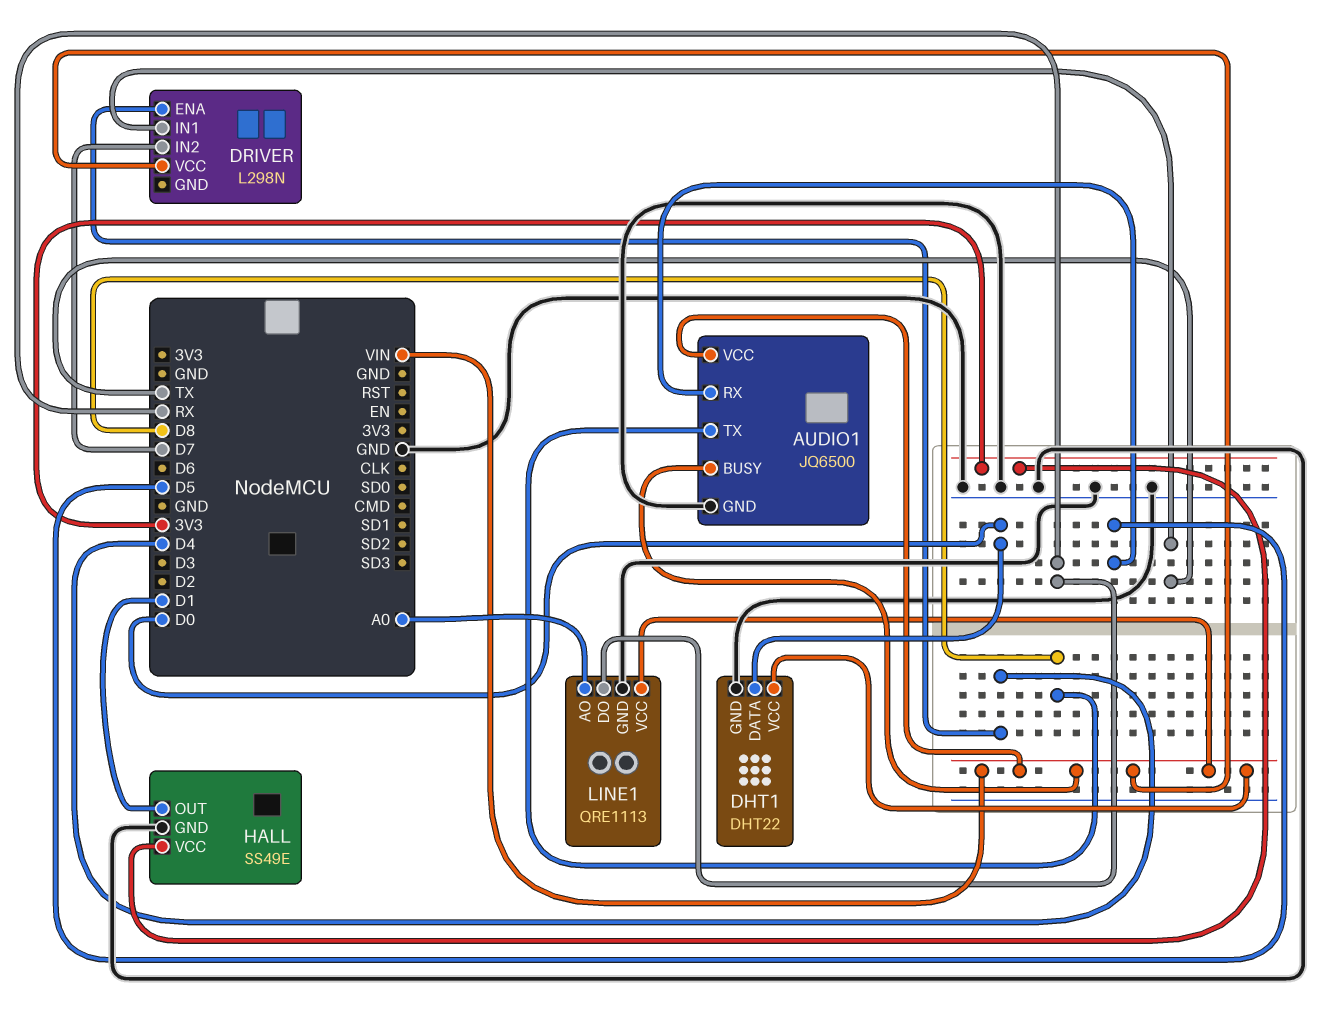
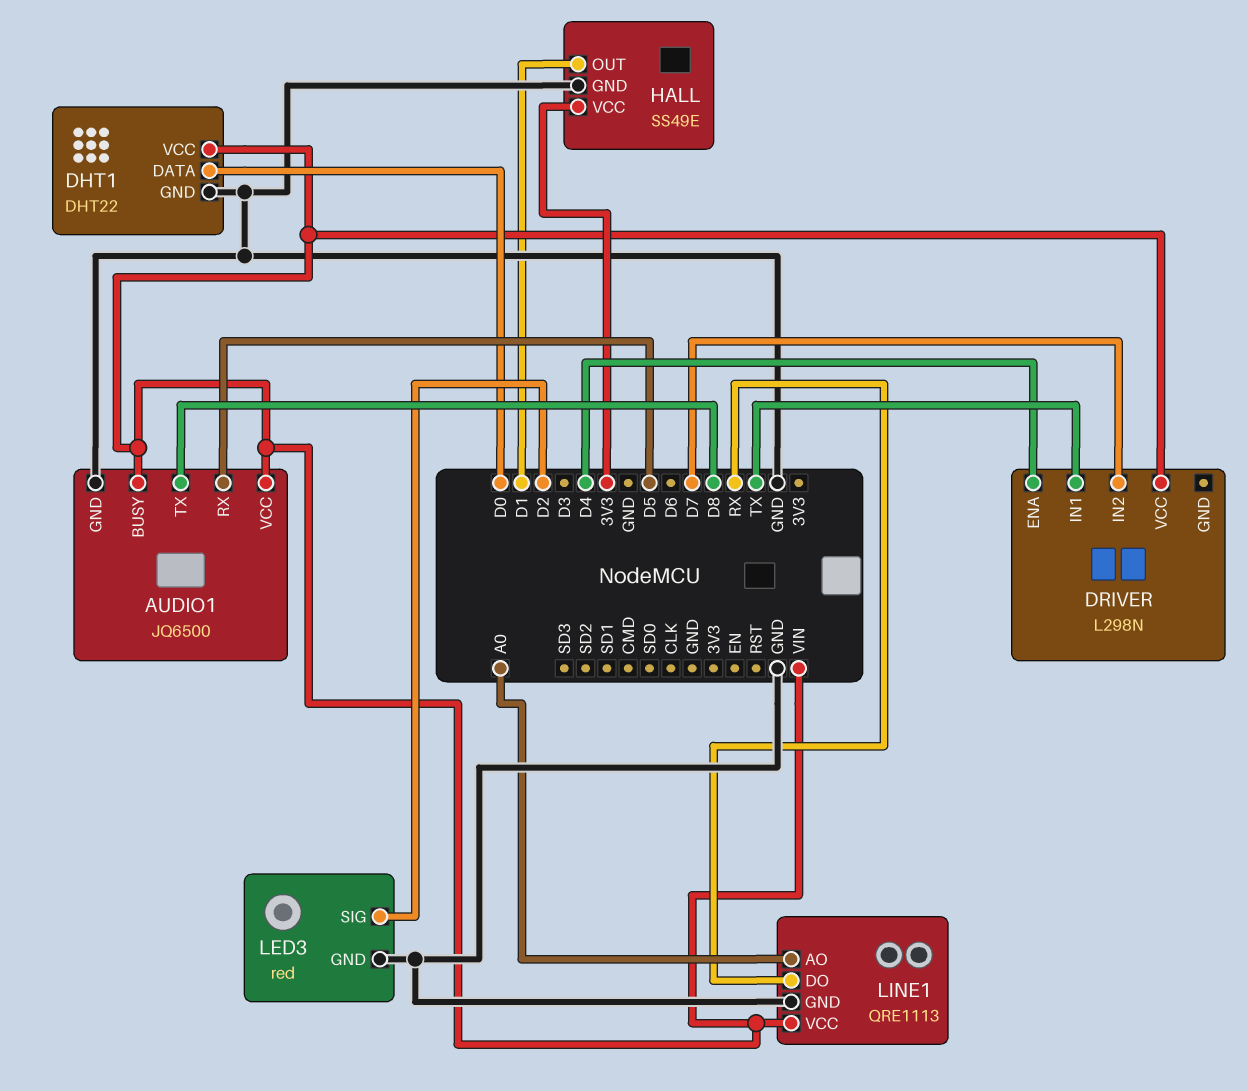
LED3: none -> red
LED3 pin GND: none -> GND
LED3 pin SIG: none -> D2

